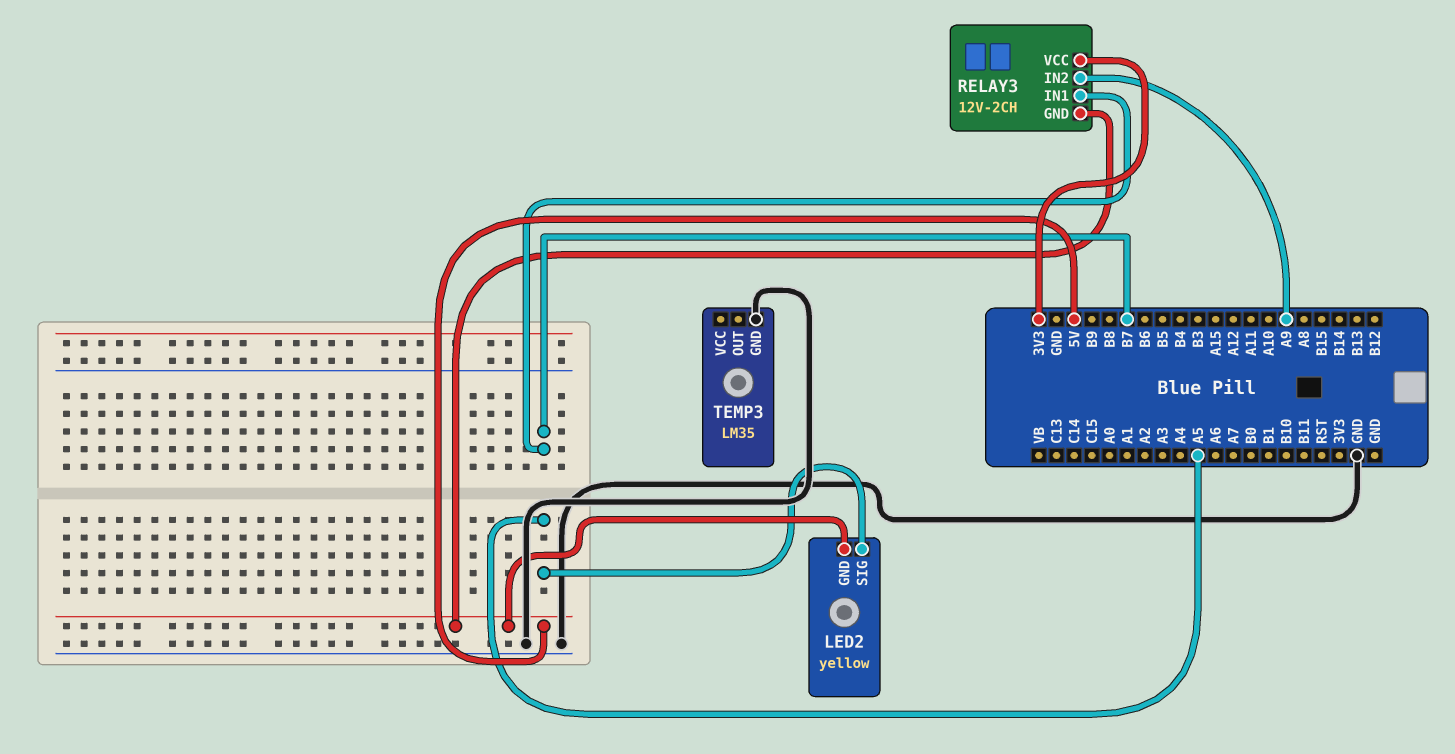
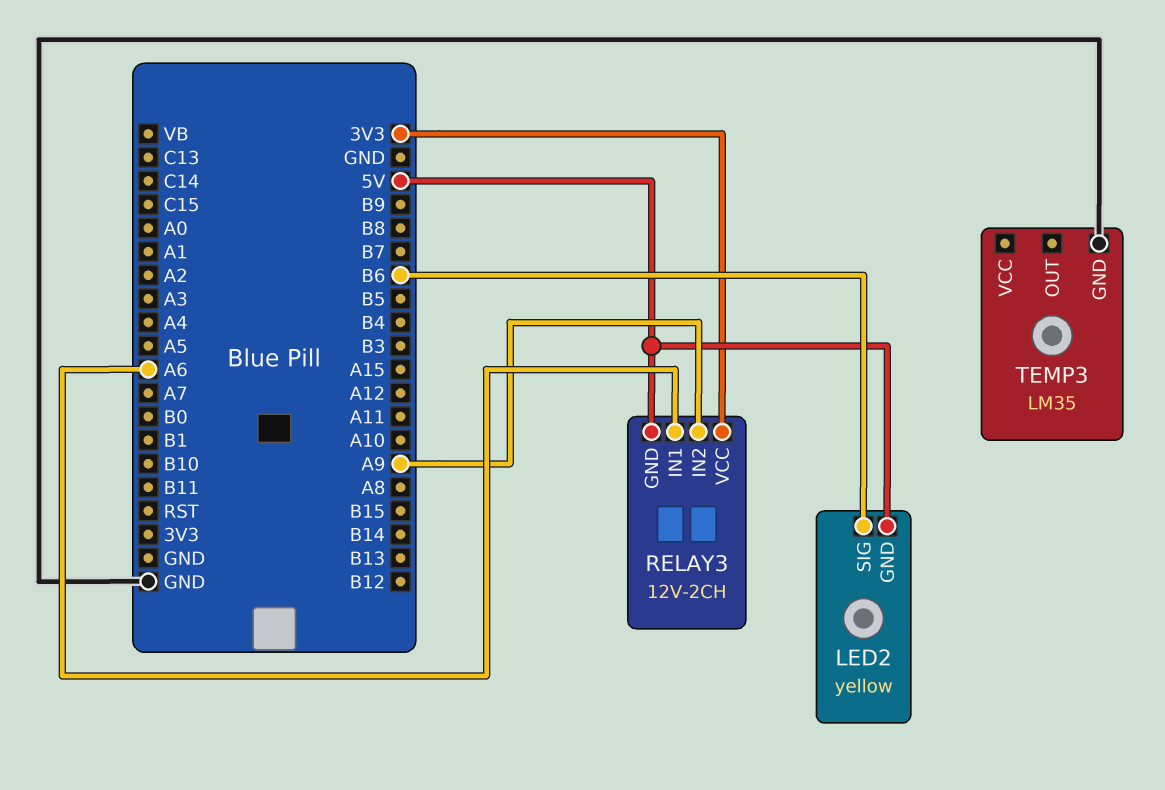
LED2 pin SIG: A5 -> B6
RELAY3 pin IN1: B7 -> A6

